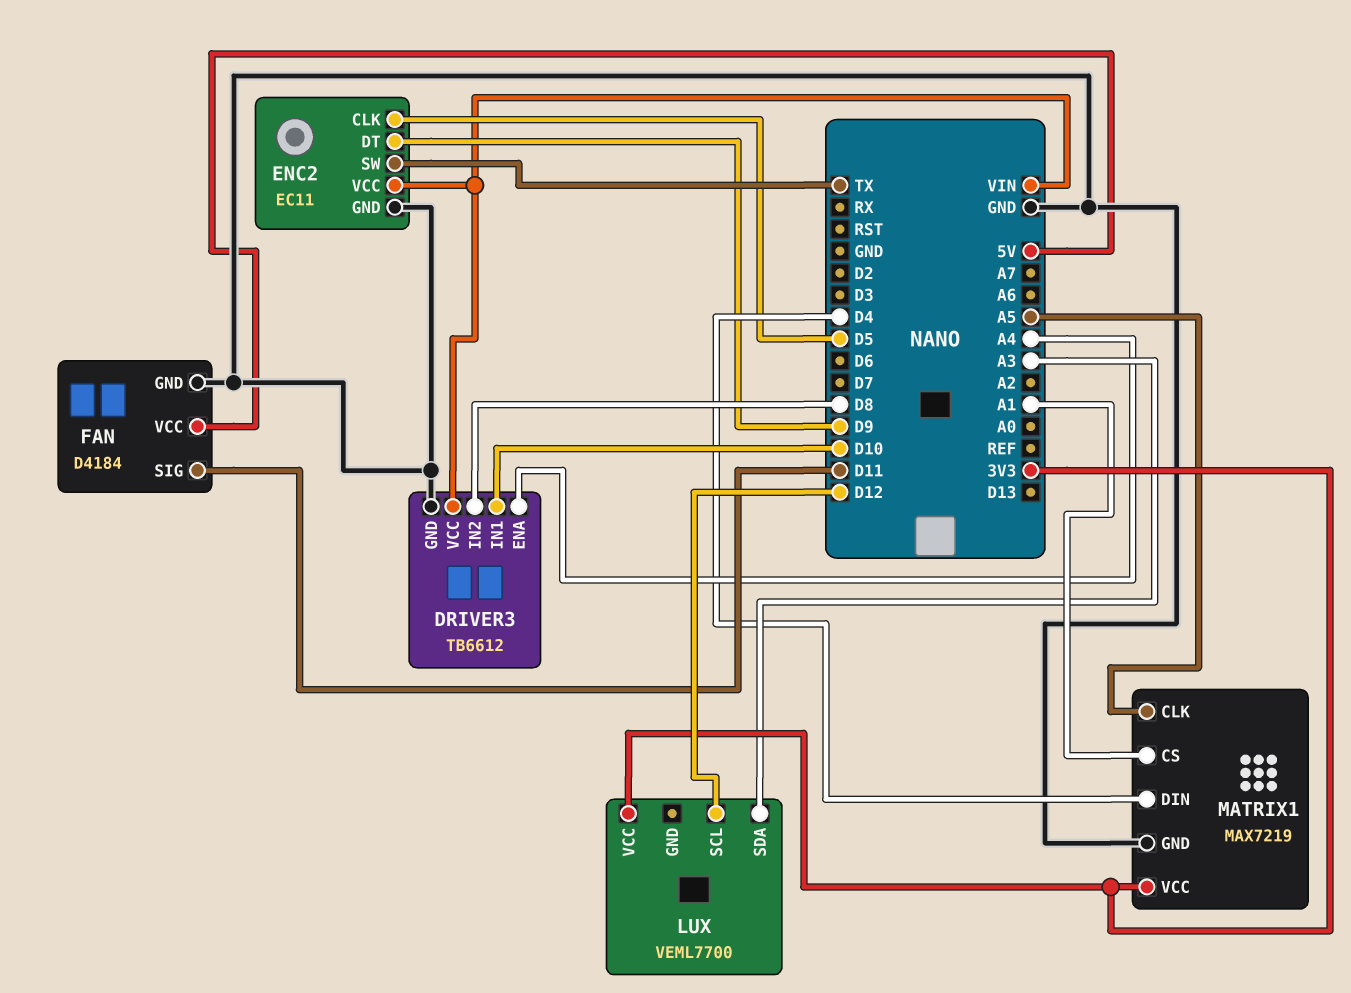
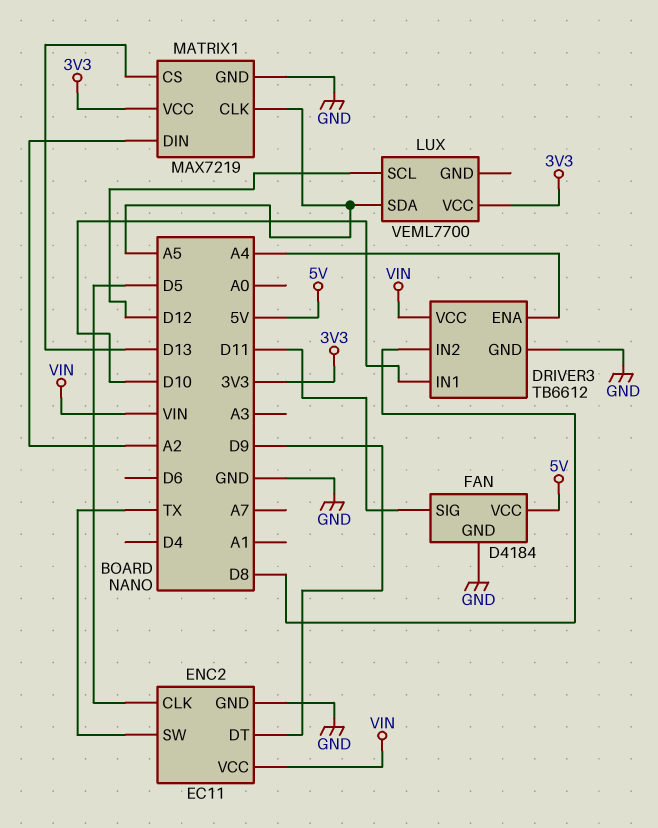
LUX pin SDA: A3 -> A5
MATRIX1 pin CS: A1 -> D13
MATRIX1 pin DIN: D4 -> A2

